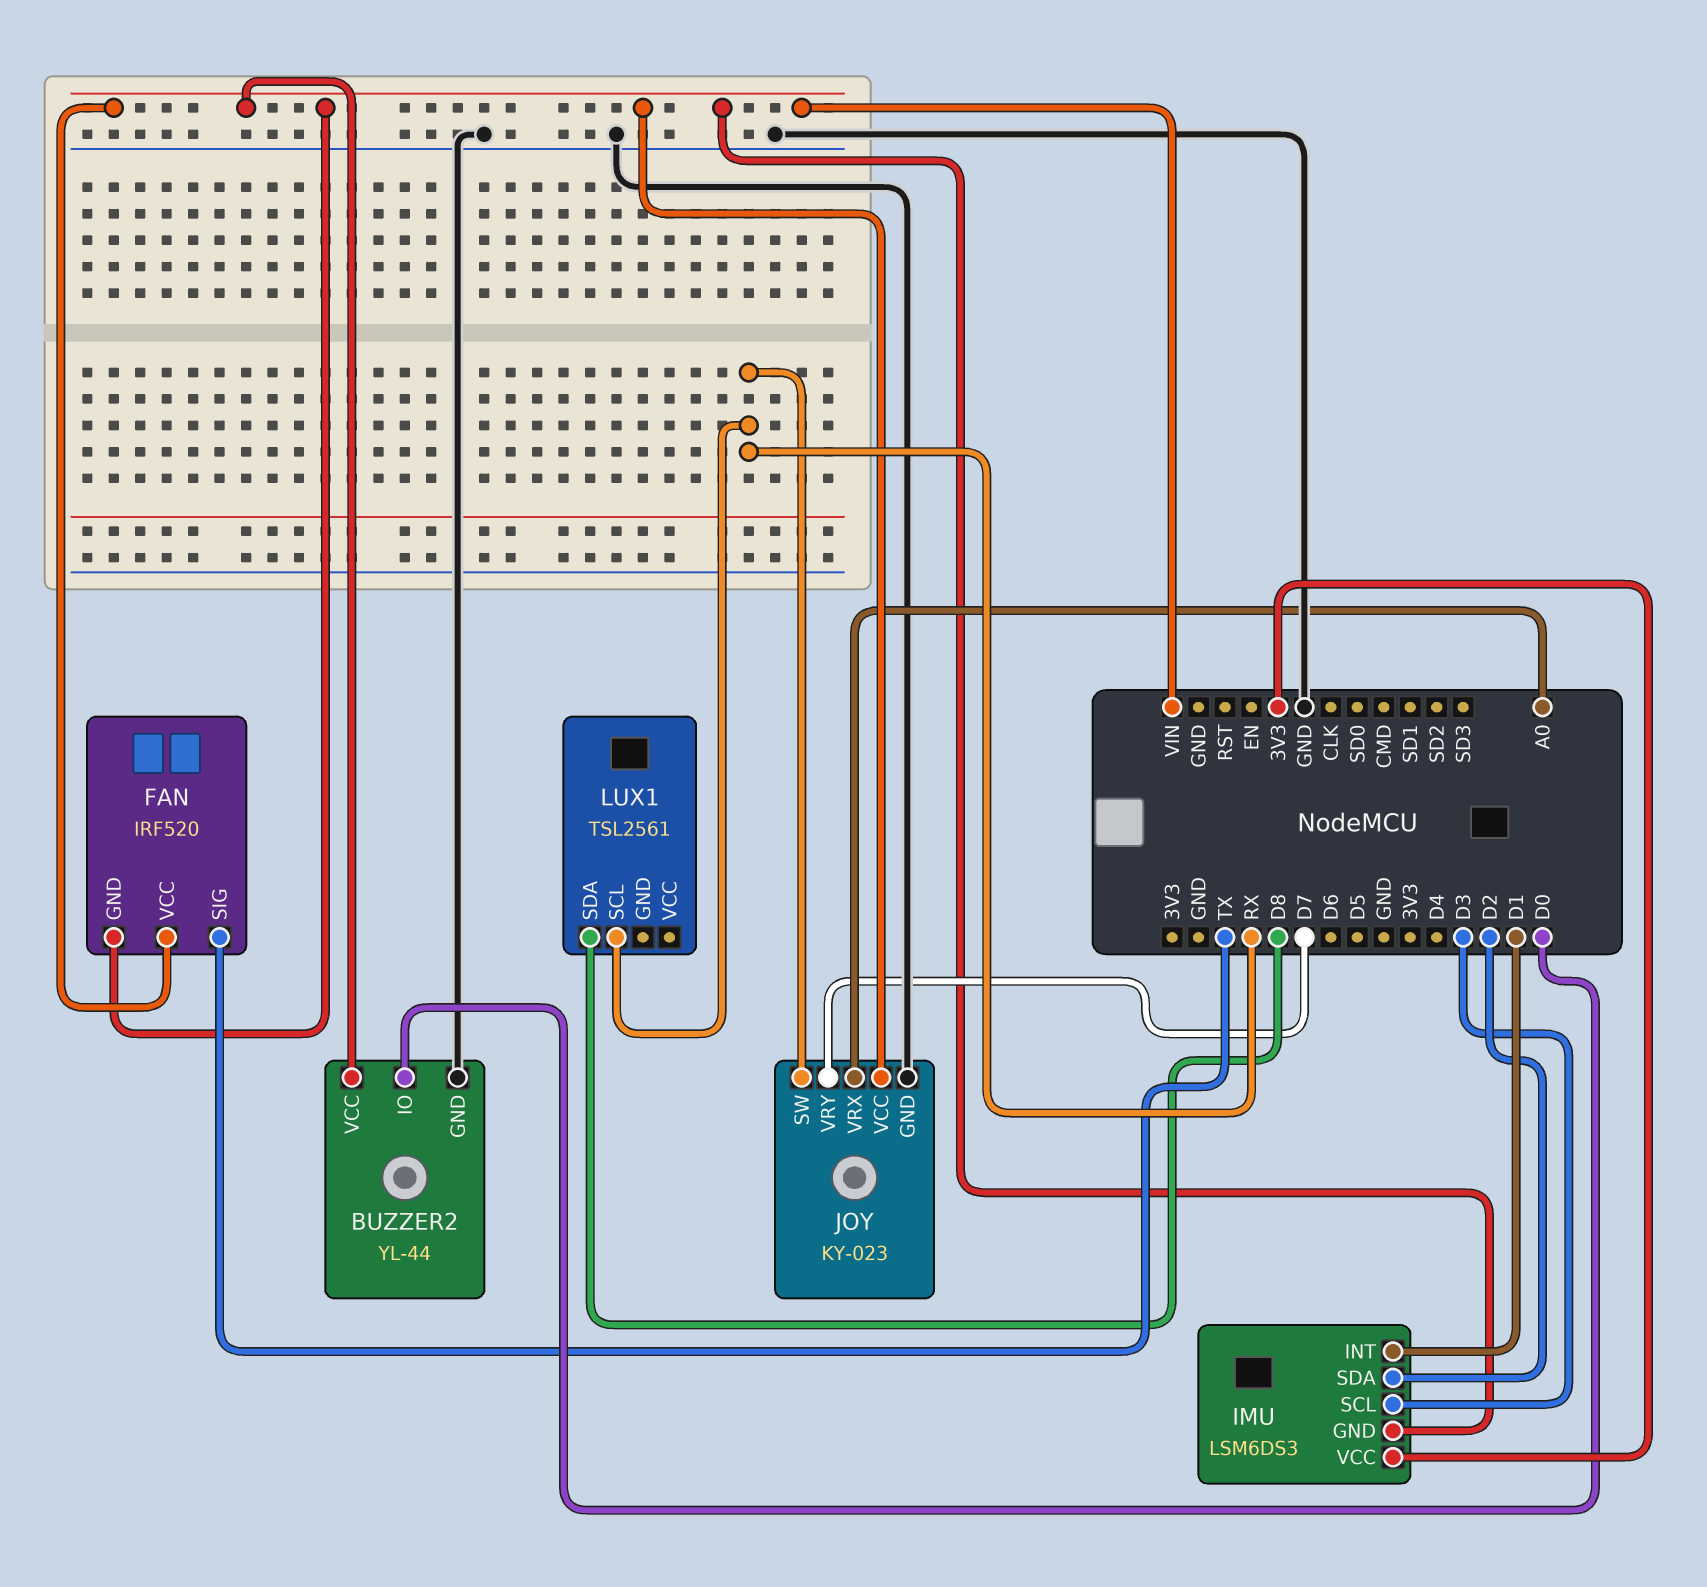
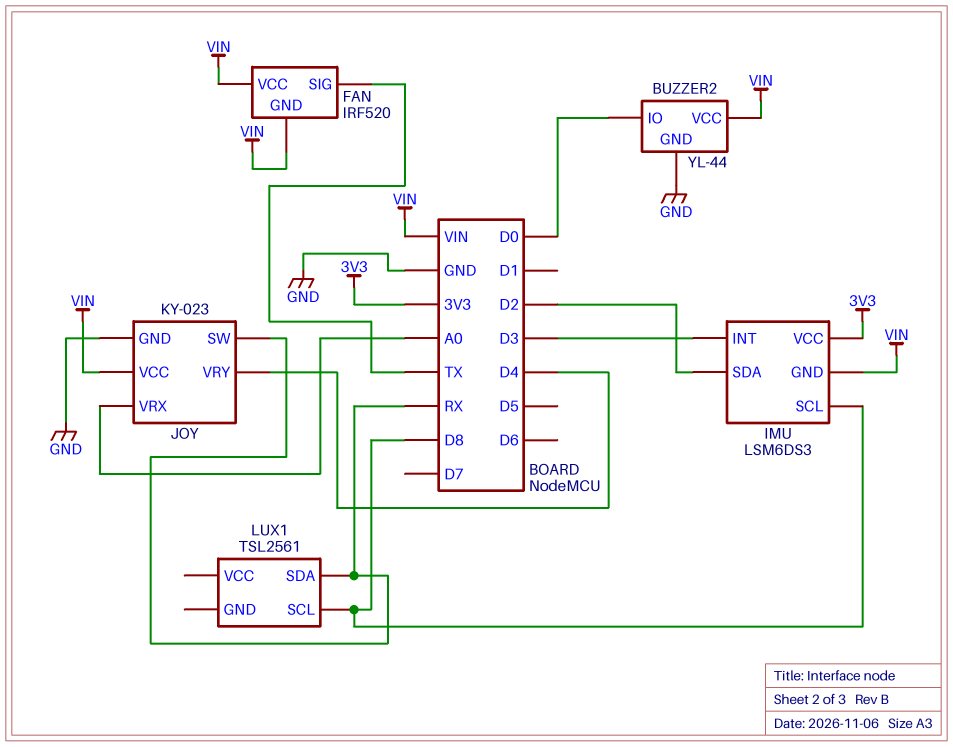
IMU pin INT: D1 -> D3
IMU pin SCL: D3 -> D8
JOY pin VRY: D7 -> D4
LUX1 pin SCL: RX -> D8
LUX1 pin SDA: D8 -> RX

